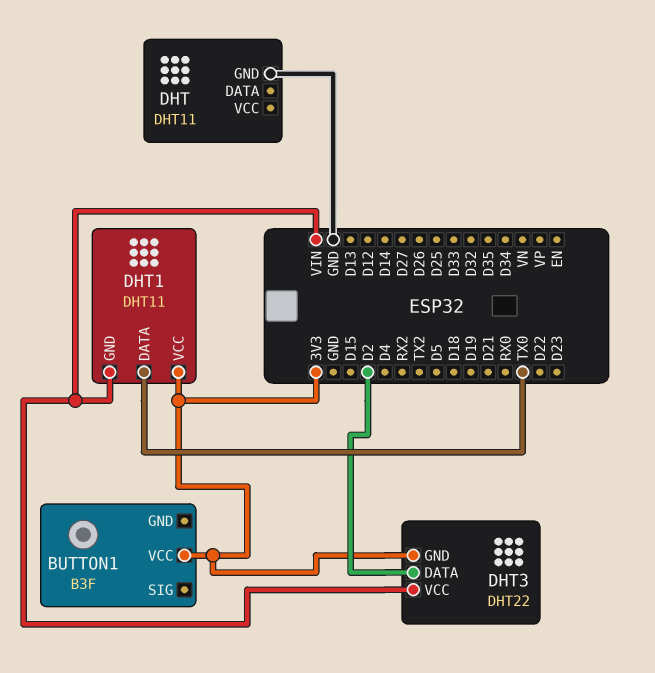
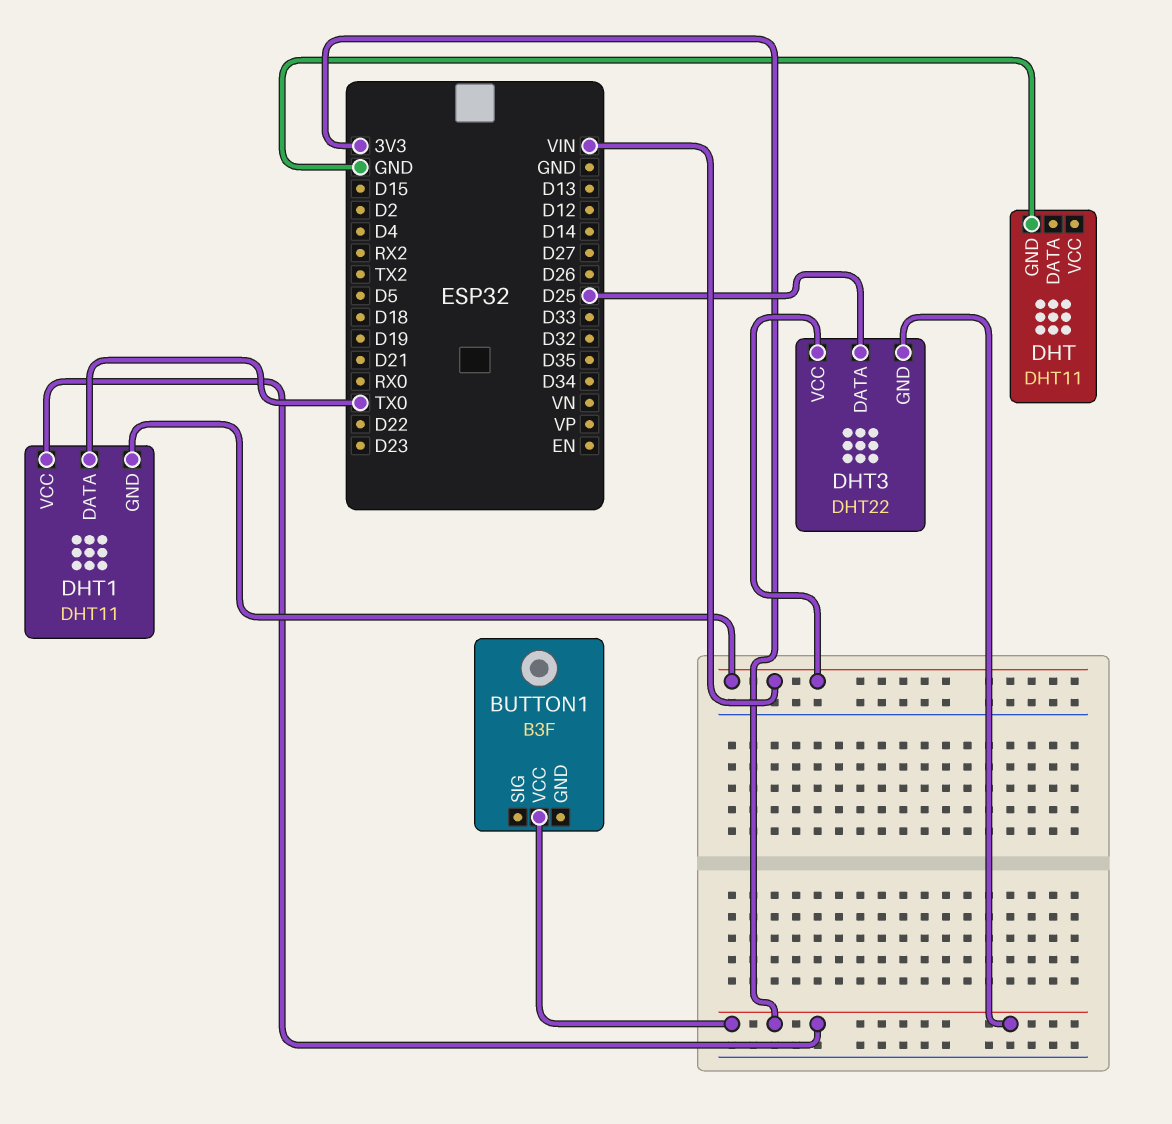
DHT3 pin DATA: D2 -> D25

